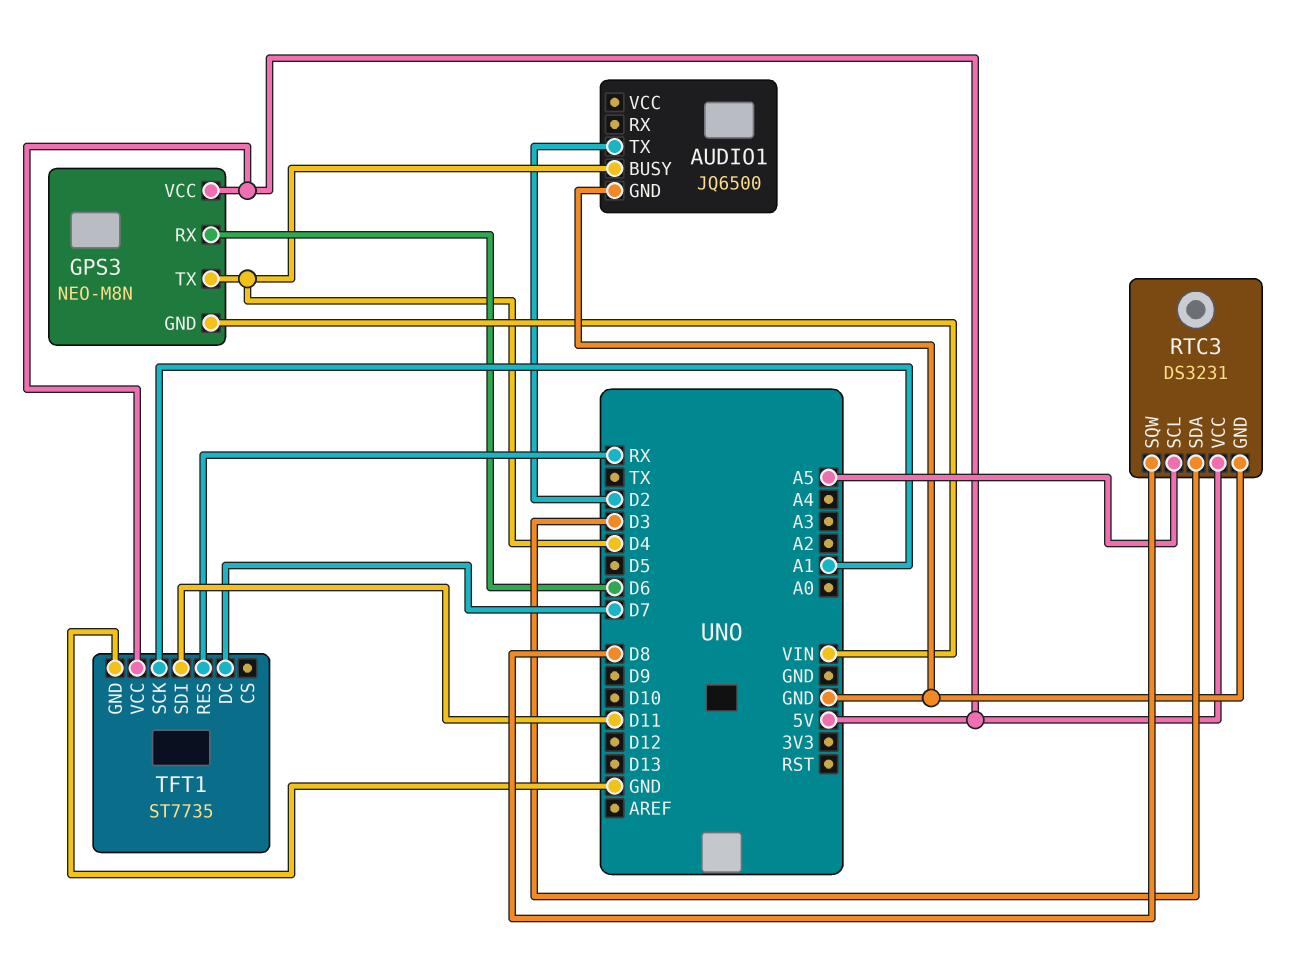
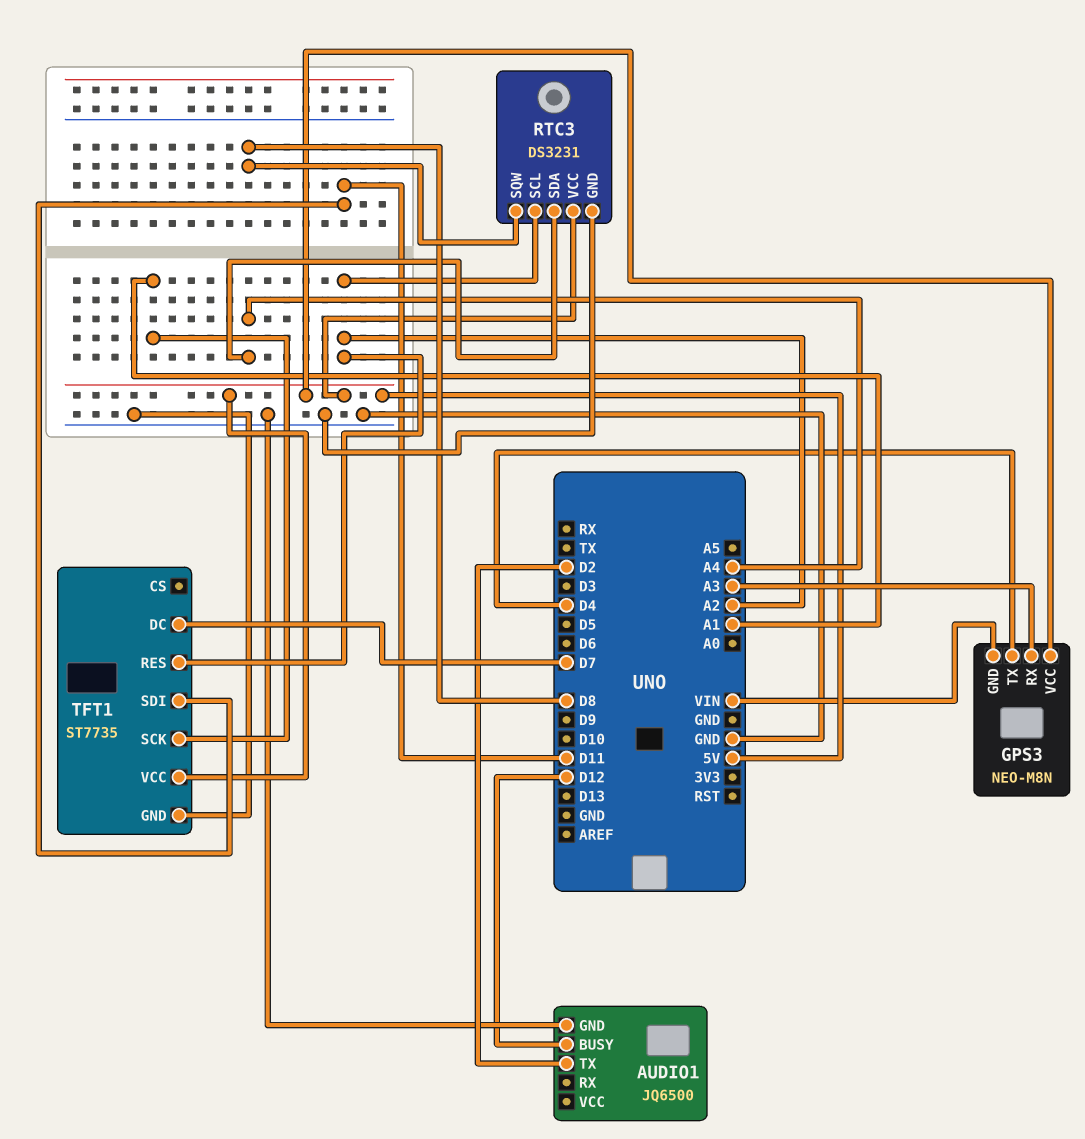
AUDIO1 pin BUSY: D4 -> D12
GPS3 pin RX: D6 -> A3
RTC3 pin SCL: A5 -> A2
RTC3 pin SDA: D3 -> A4
TFT1 pin RES: RX -> A2

